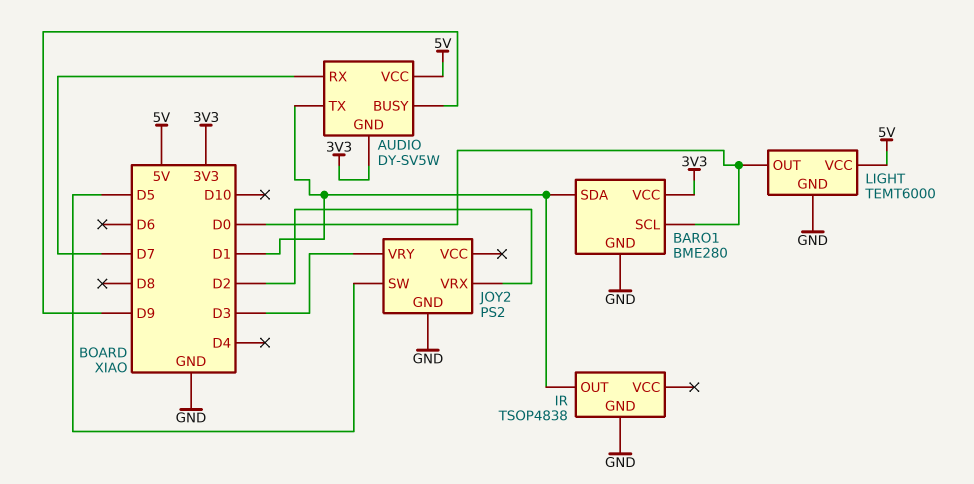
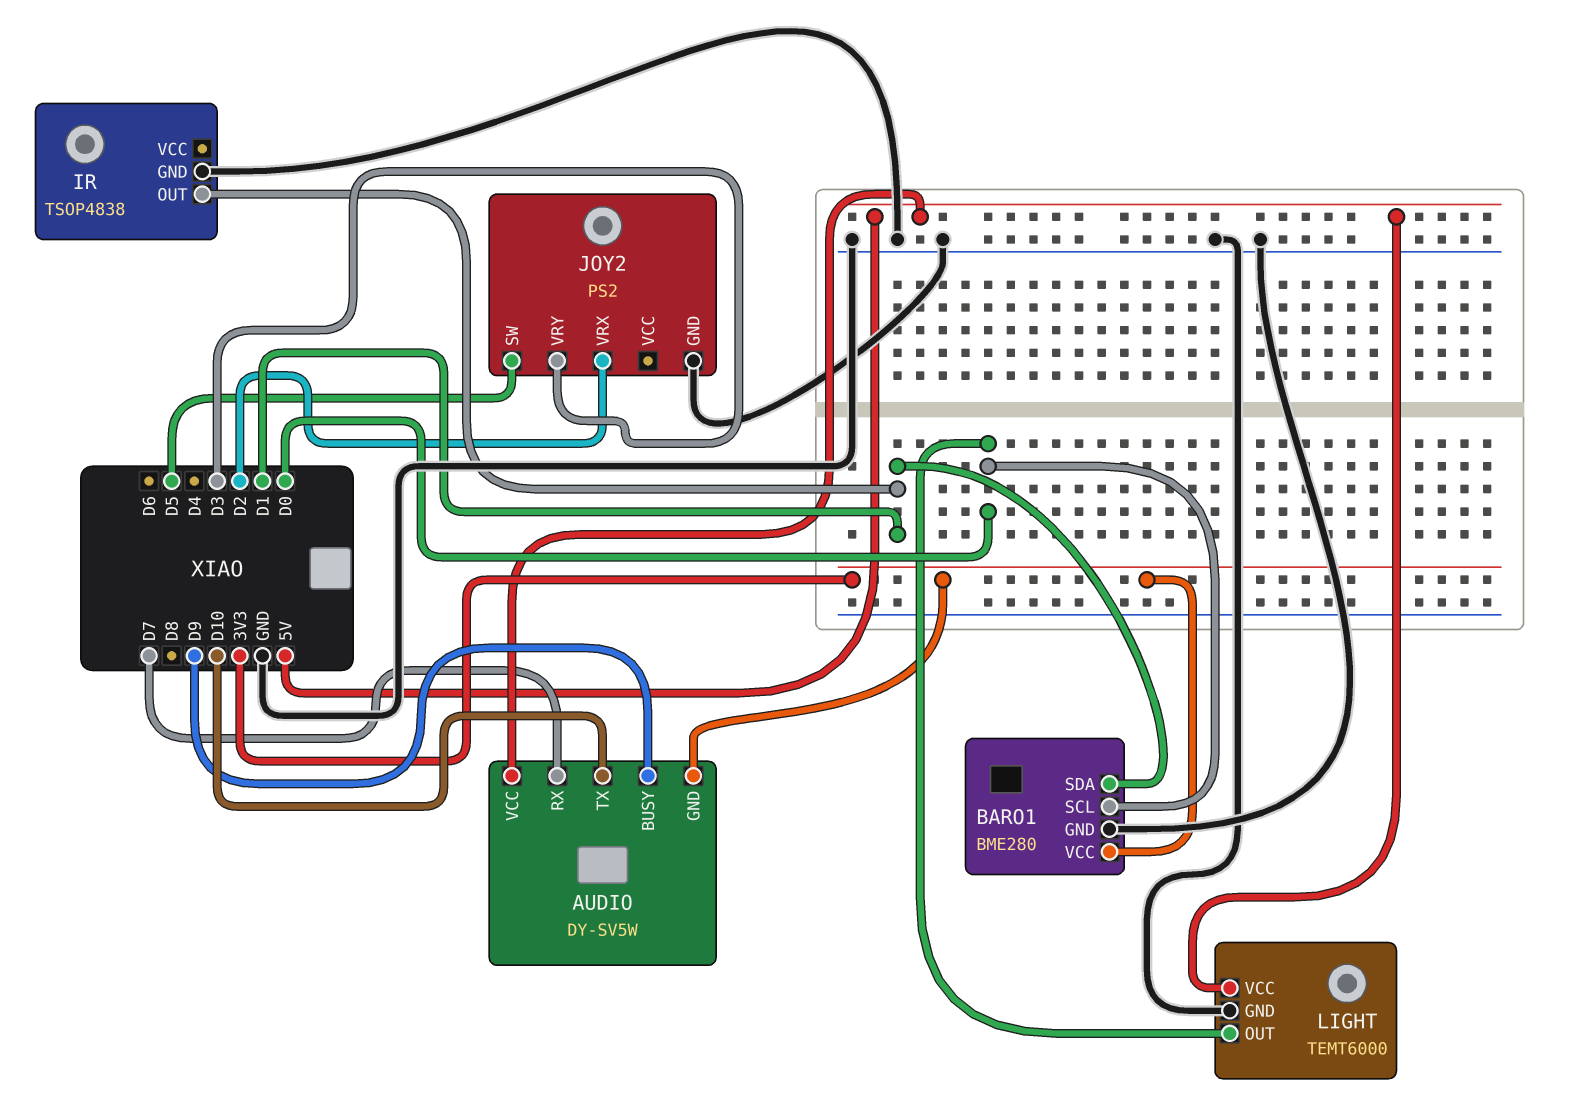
AUDIO pin TX: D1 -> D10

